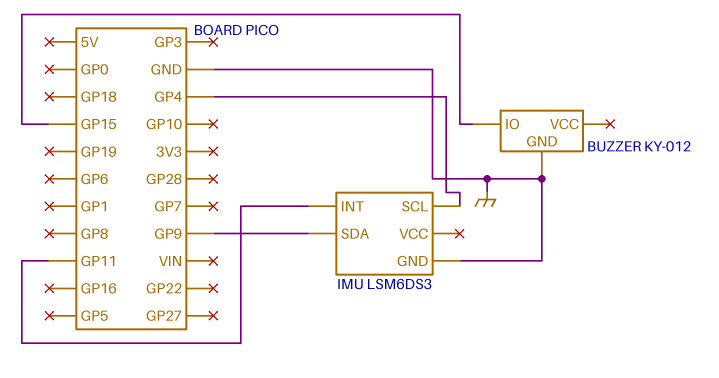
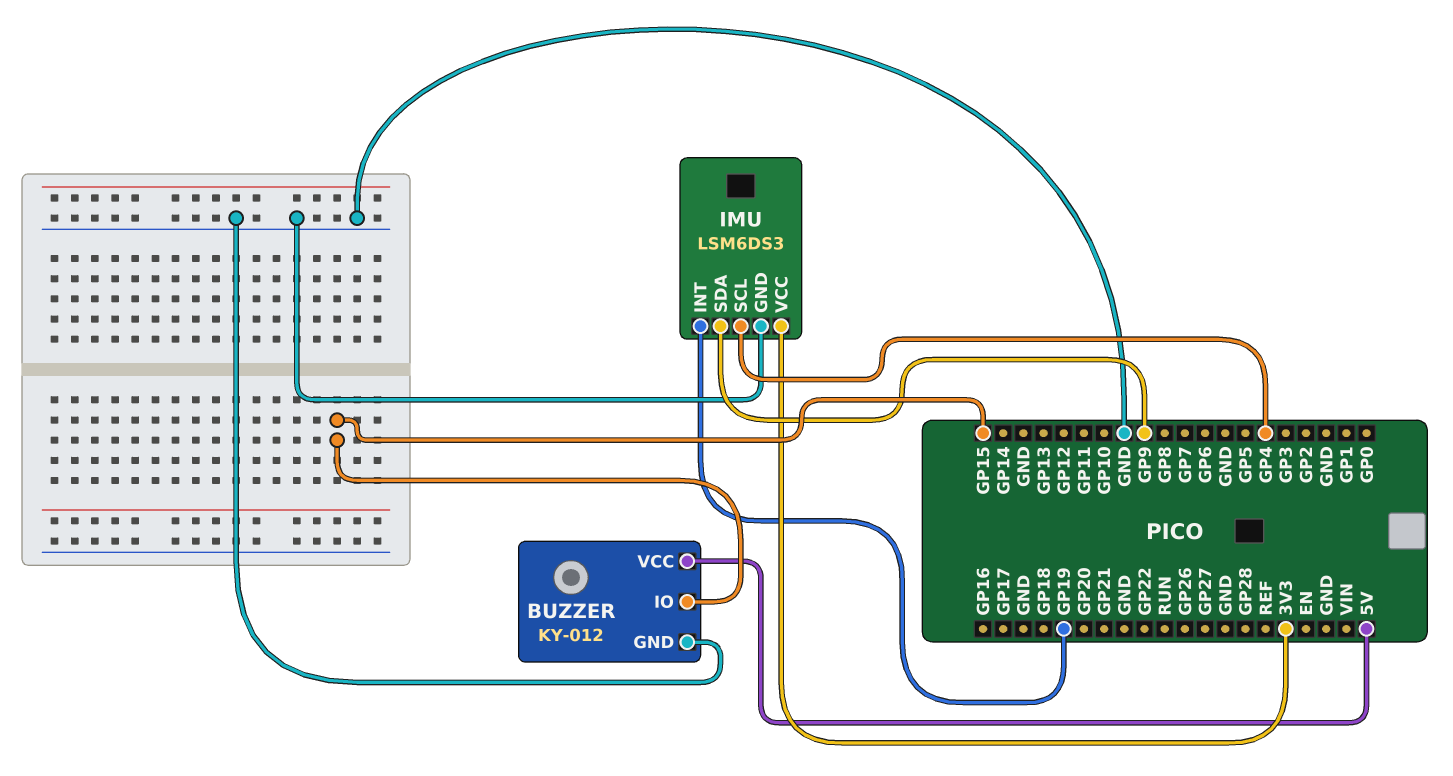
BUZZER pin VCC: none -> 5V
IMU pin INT: GP11 -> GP19
IMU pin VCC: none -> 3V3

